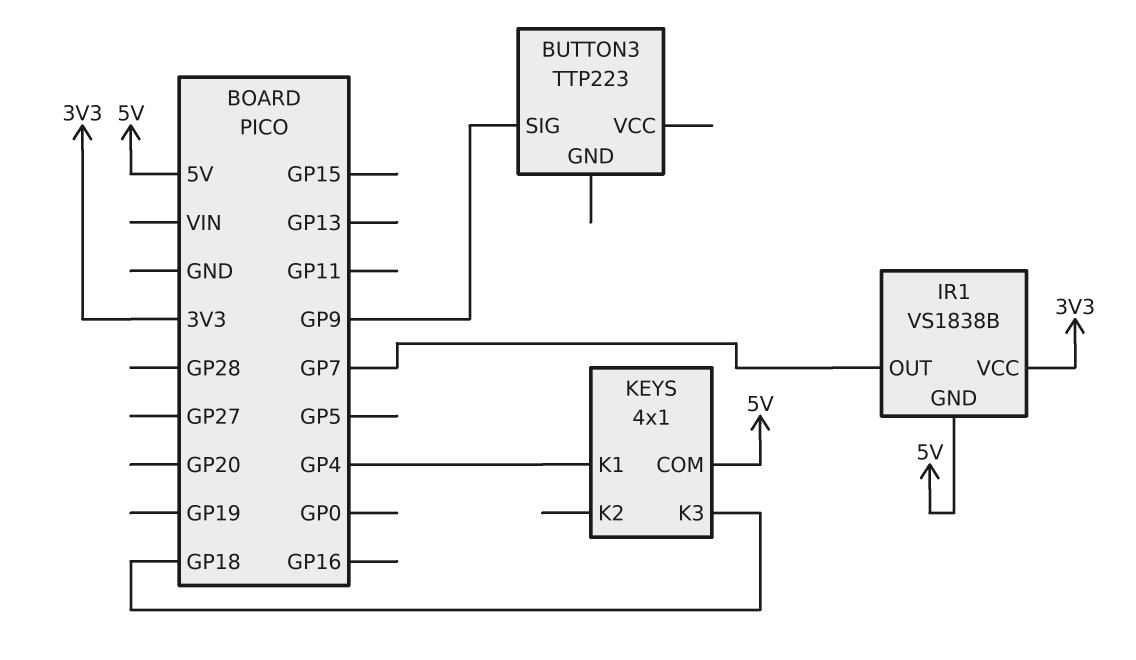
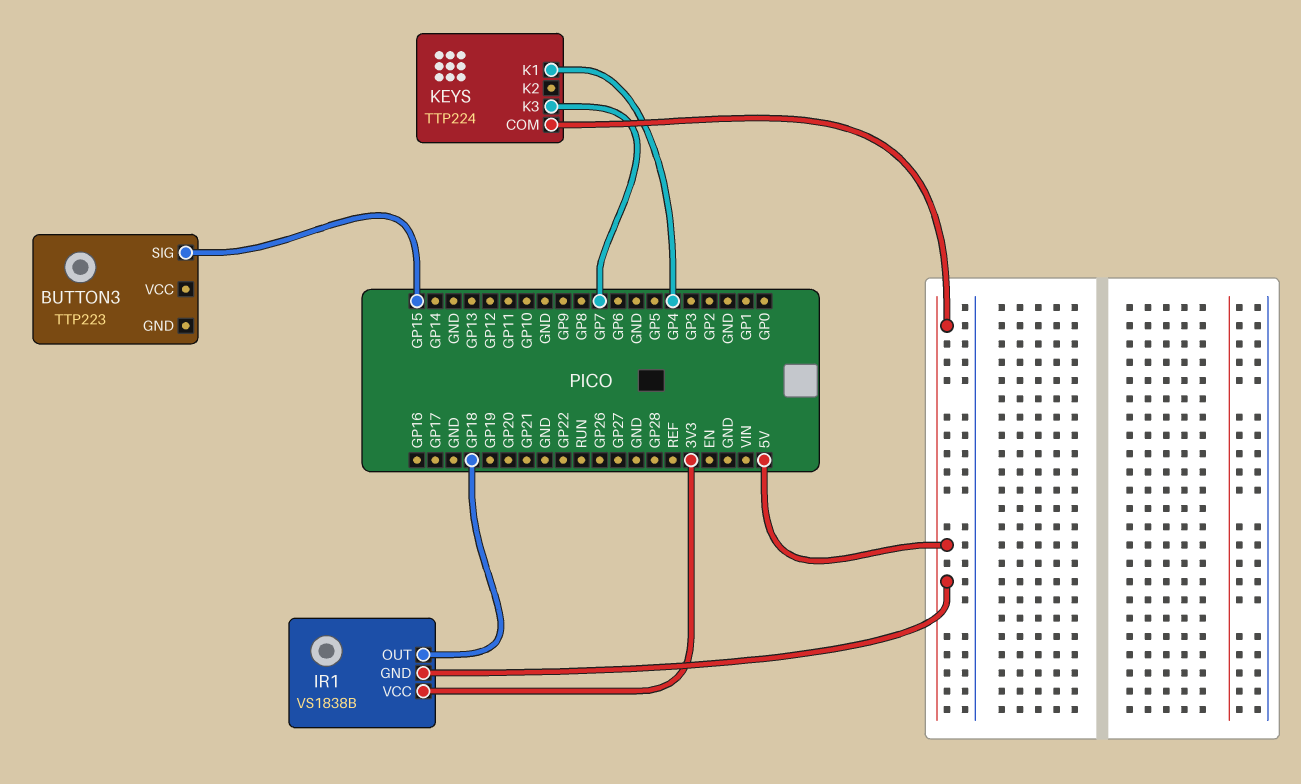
BUTTON3 pin SIG: GP9 -> GP15
IR1 pin OUT: GP7 -> GP18
KEYS: 4x1 -> TTP224
KEYS pin K3: GP18 -> GP7

